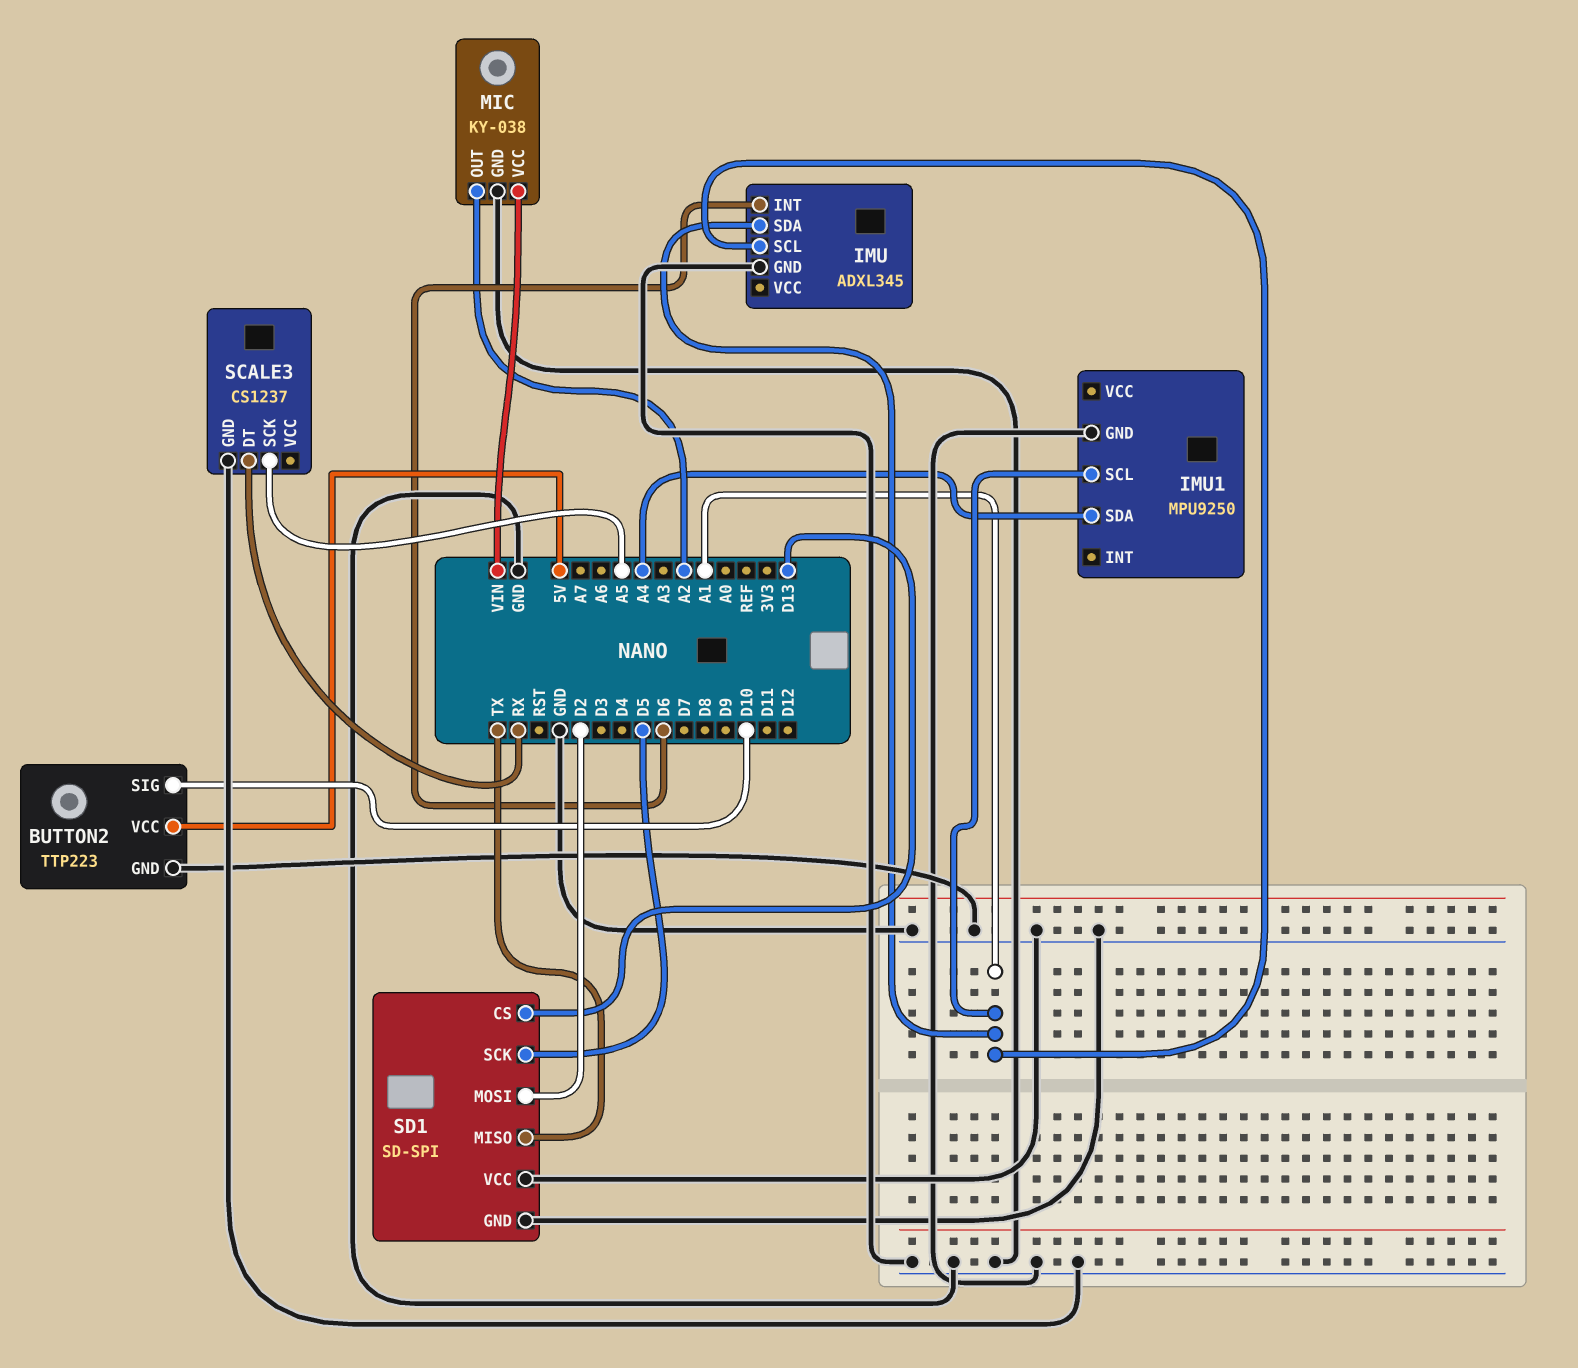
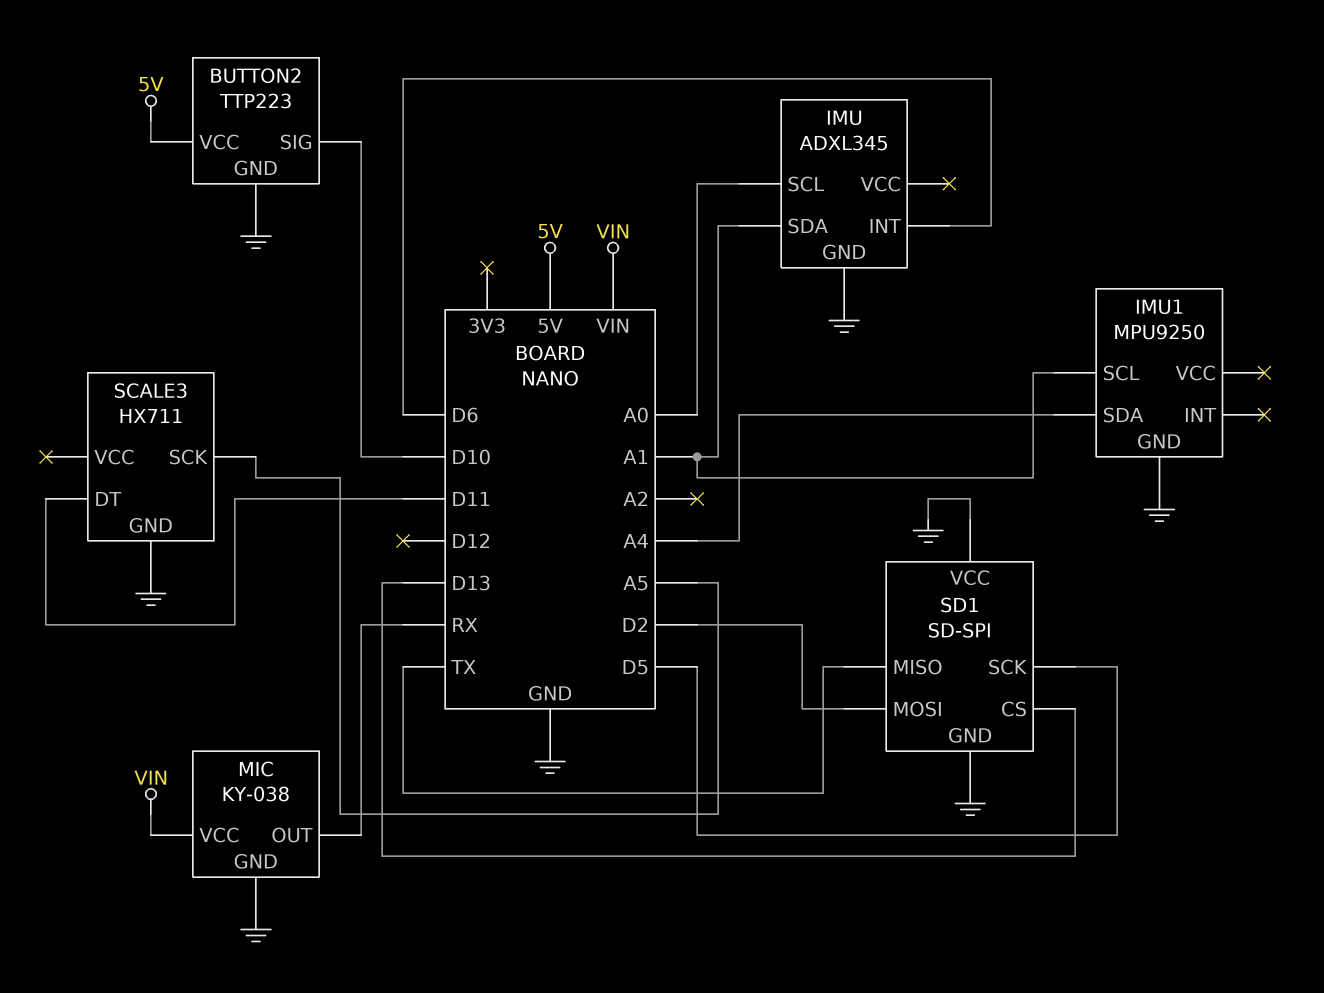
IMU pin SCL: A1 -> A0
MIC pin OUT: A2 -> RX
SCALE3: CS1237 -> HX711
SCALE3 pin DT: RX -> D11

